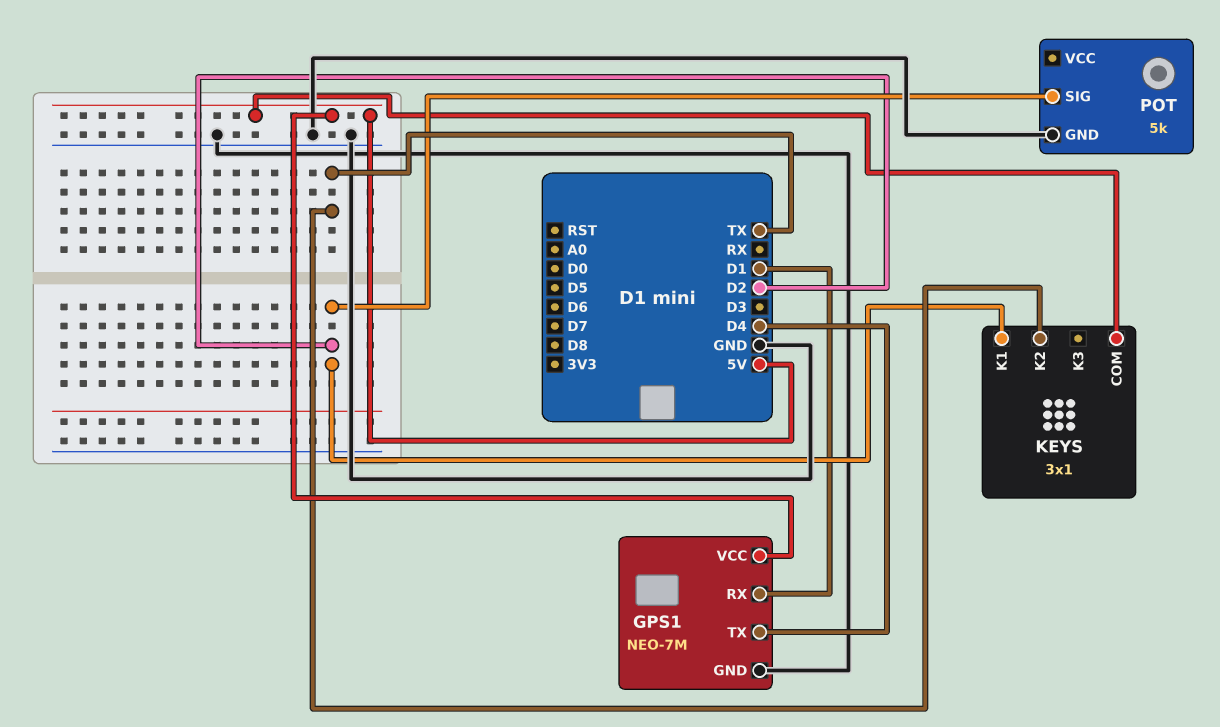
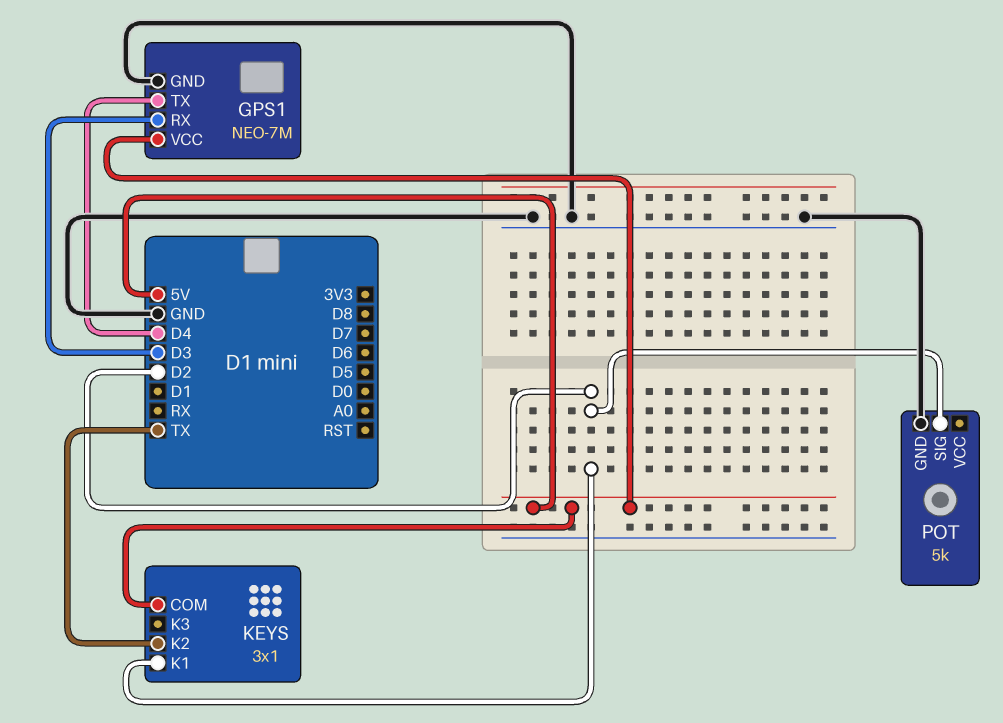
GPS1 pin RX: D1 -> D3

